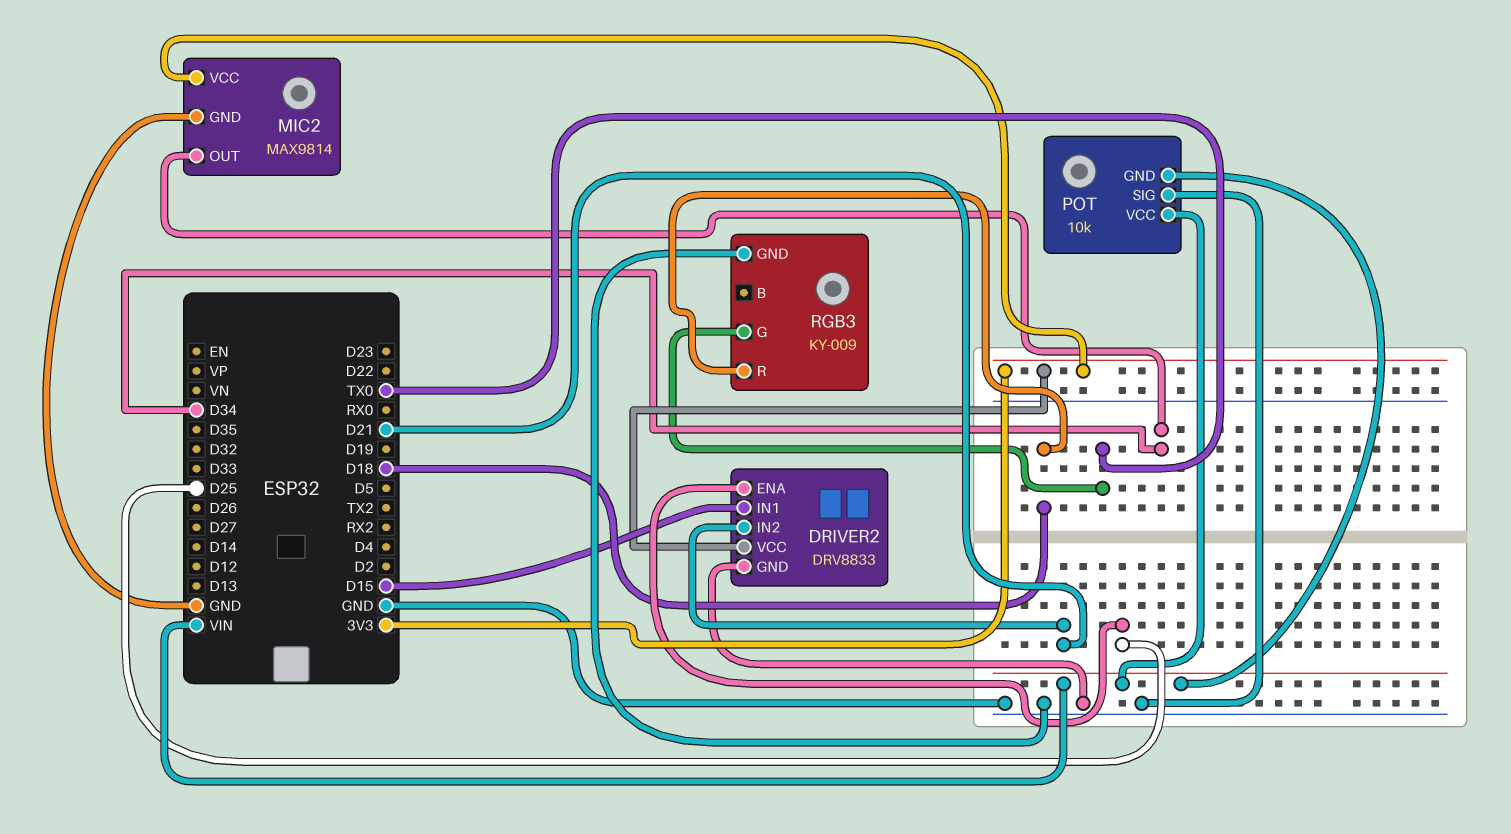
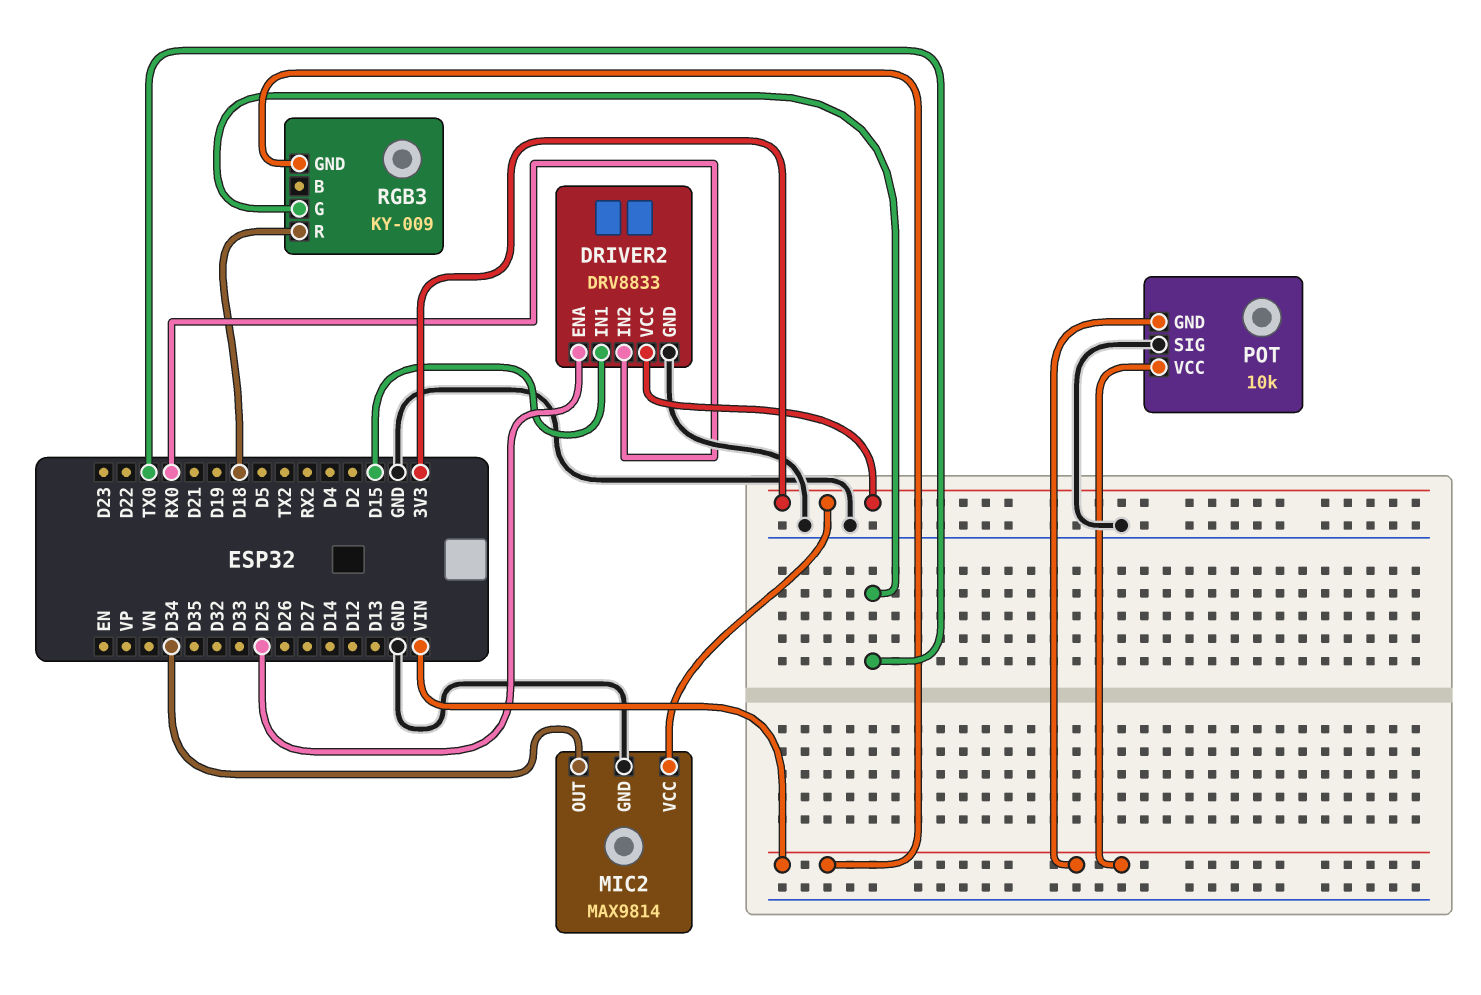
DRIVER2 pin IN2: D21 -> RX0
RGB3 pin GND: GND -> VIN

